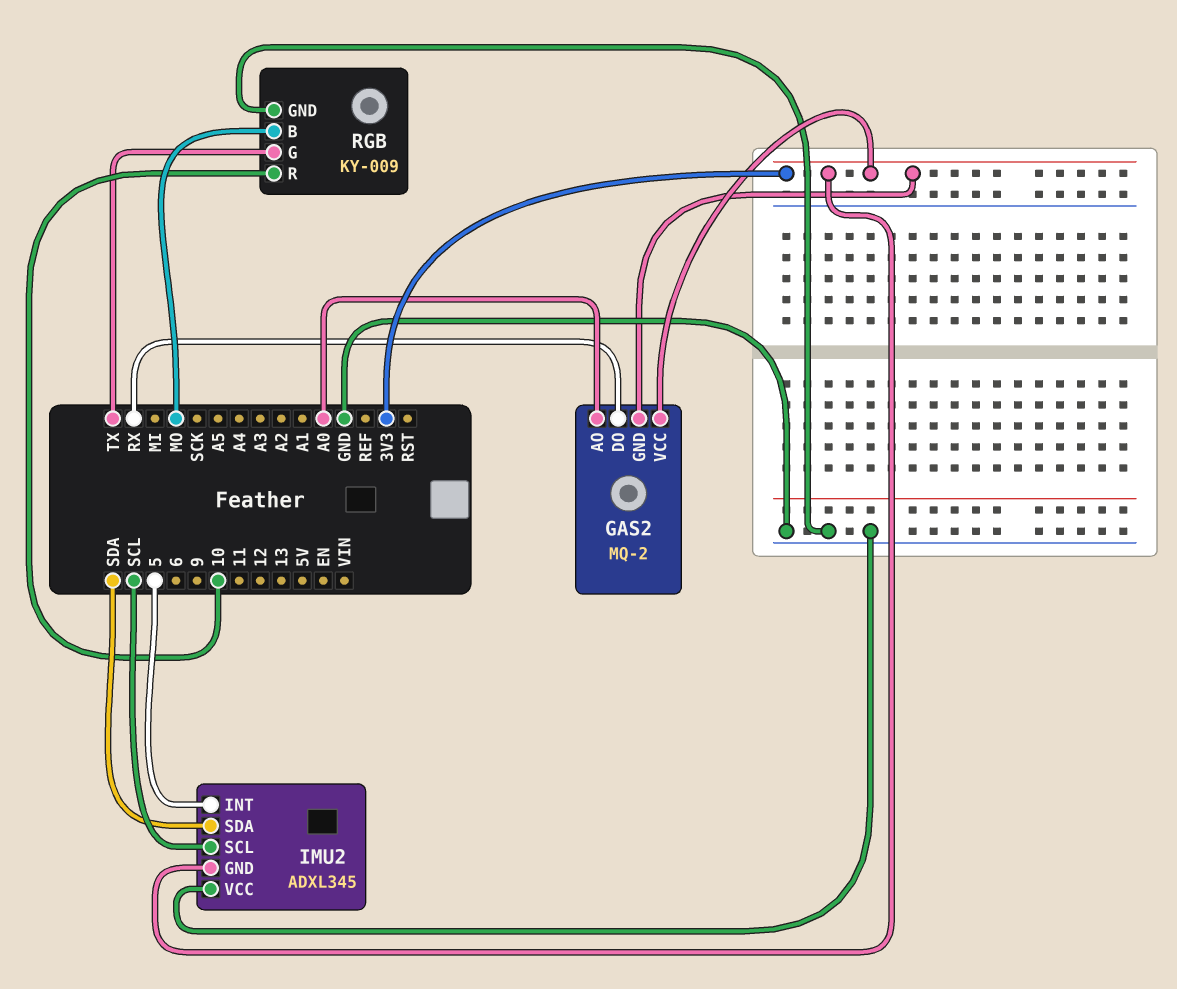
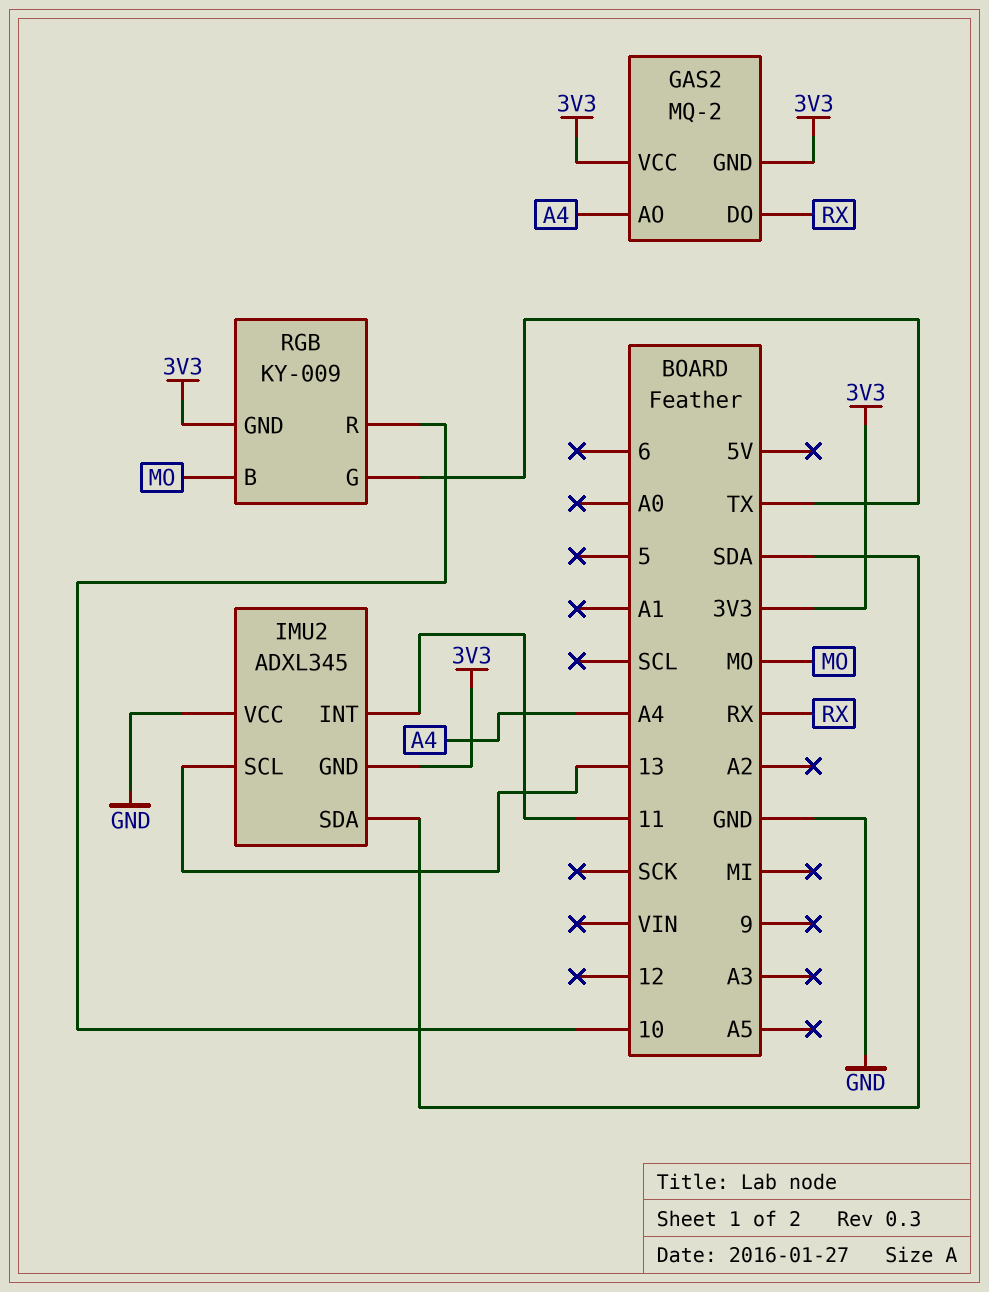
GAS2 pin AO: A0 -> A4
IMU2 pin INT: 5 -> 11
IMU2 pin SCL: SCL -> 13
RGB pin GND: GND -> 3V3

